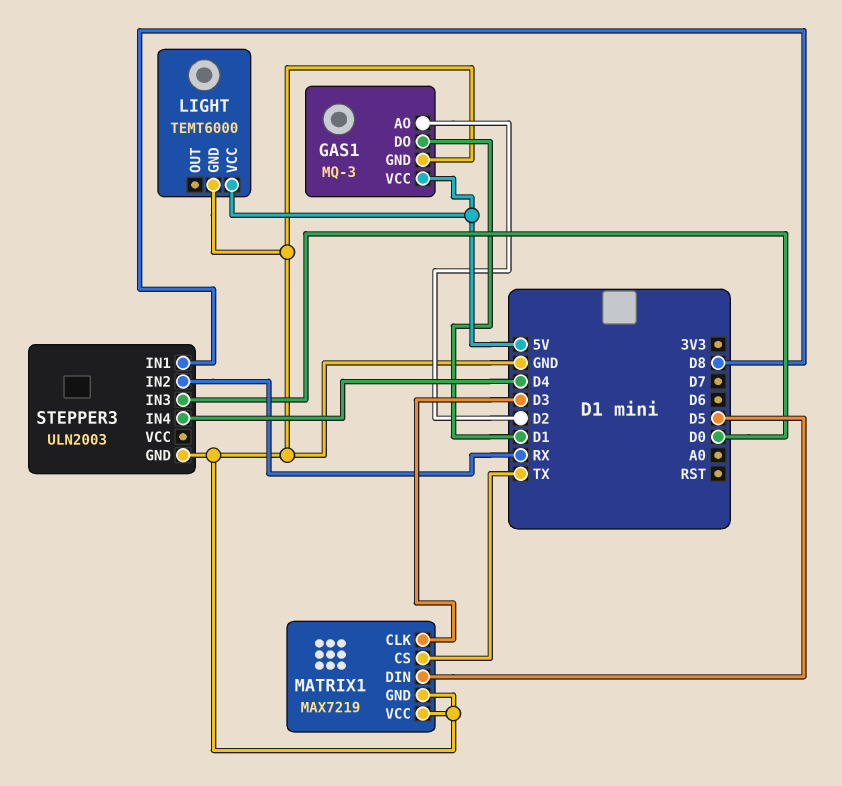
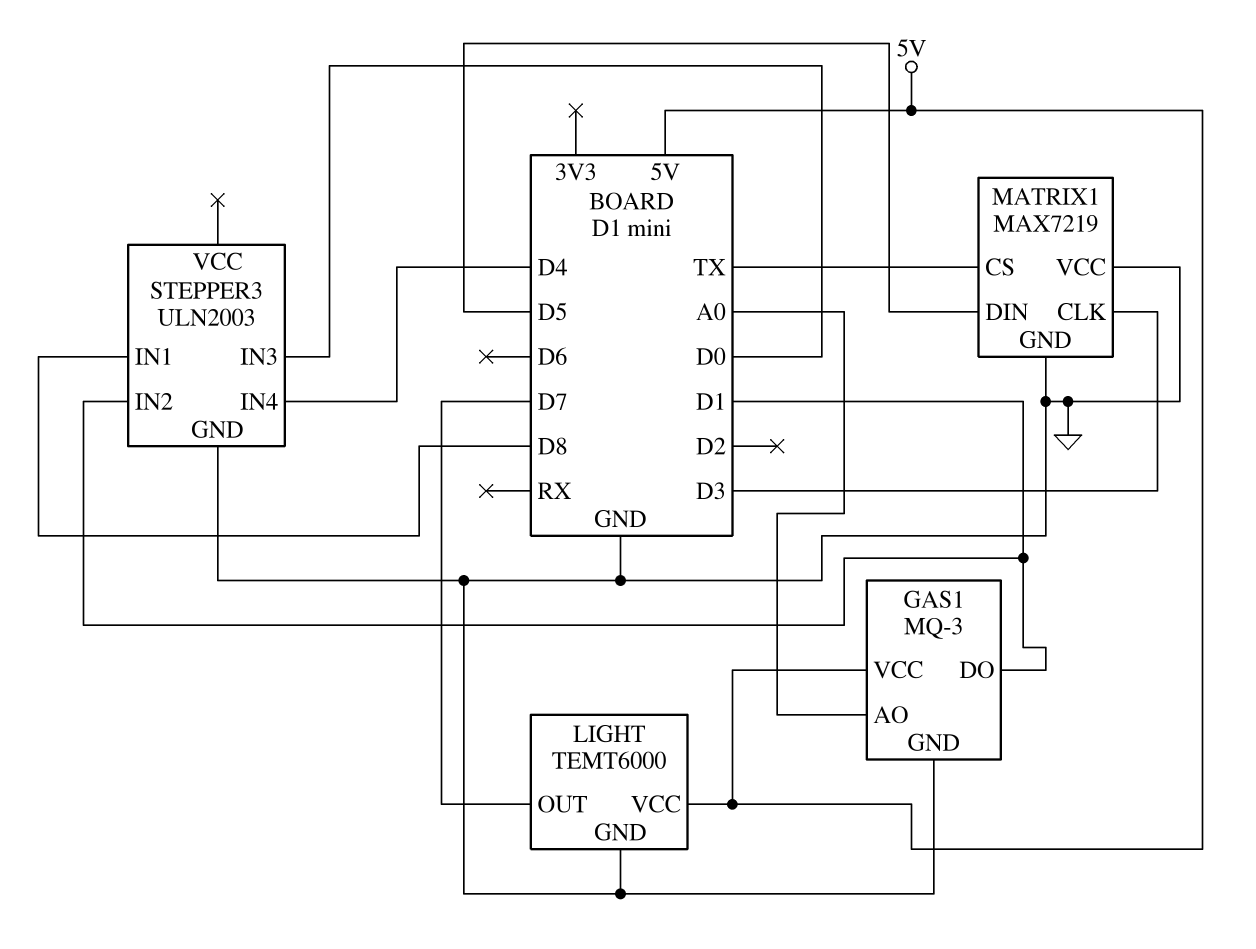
GAS1 pin AO: D2 -> A0
LIGHT pin OUT: none -> D7
STEPPER3 pin IN2: RX -> D1

